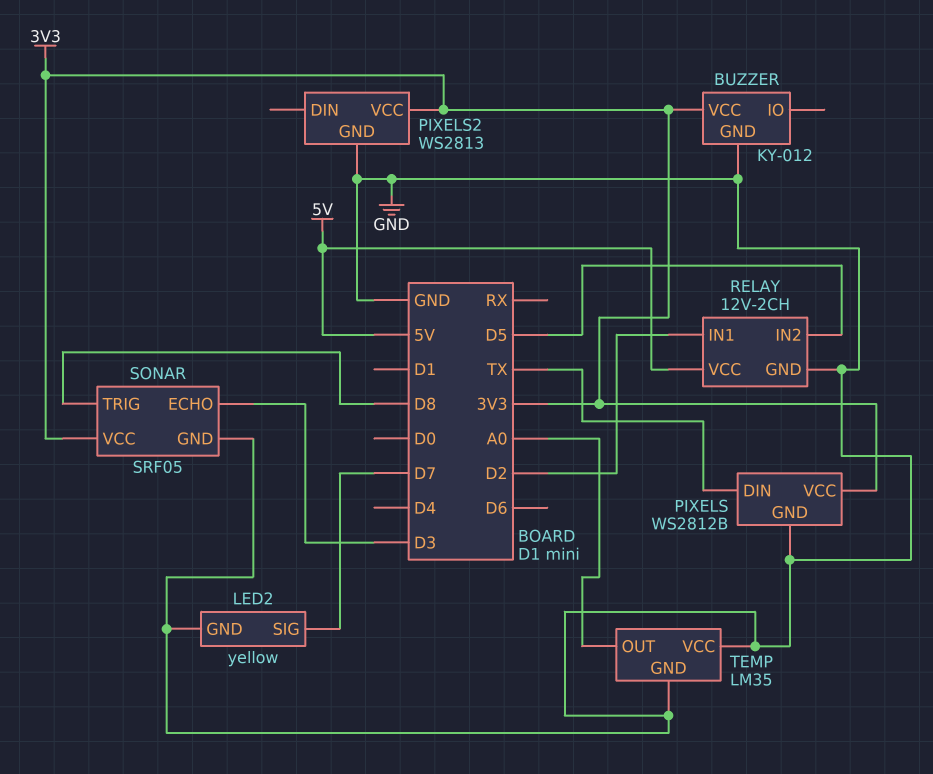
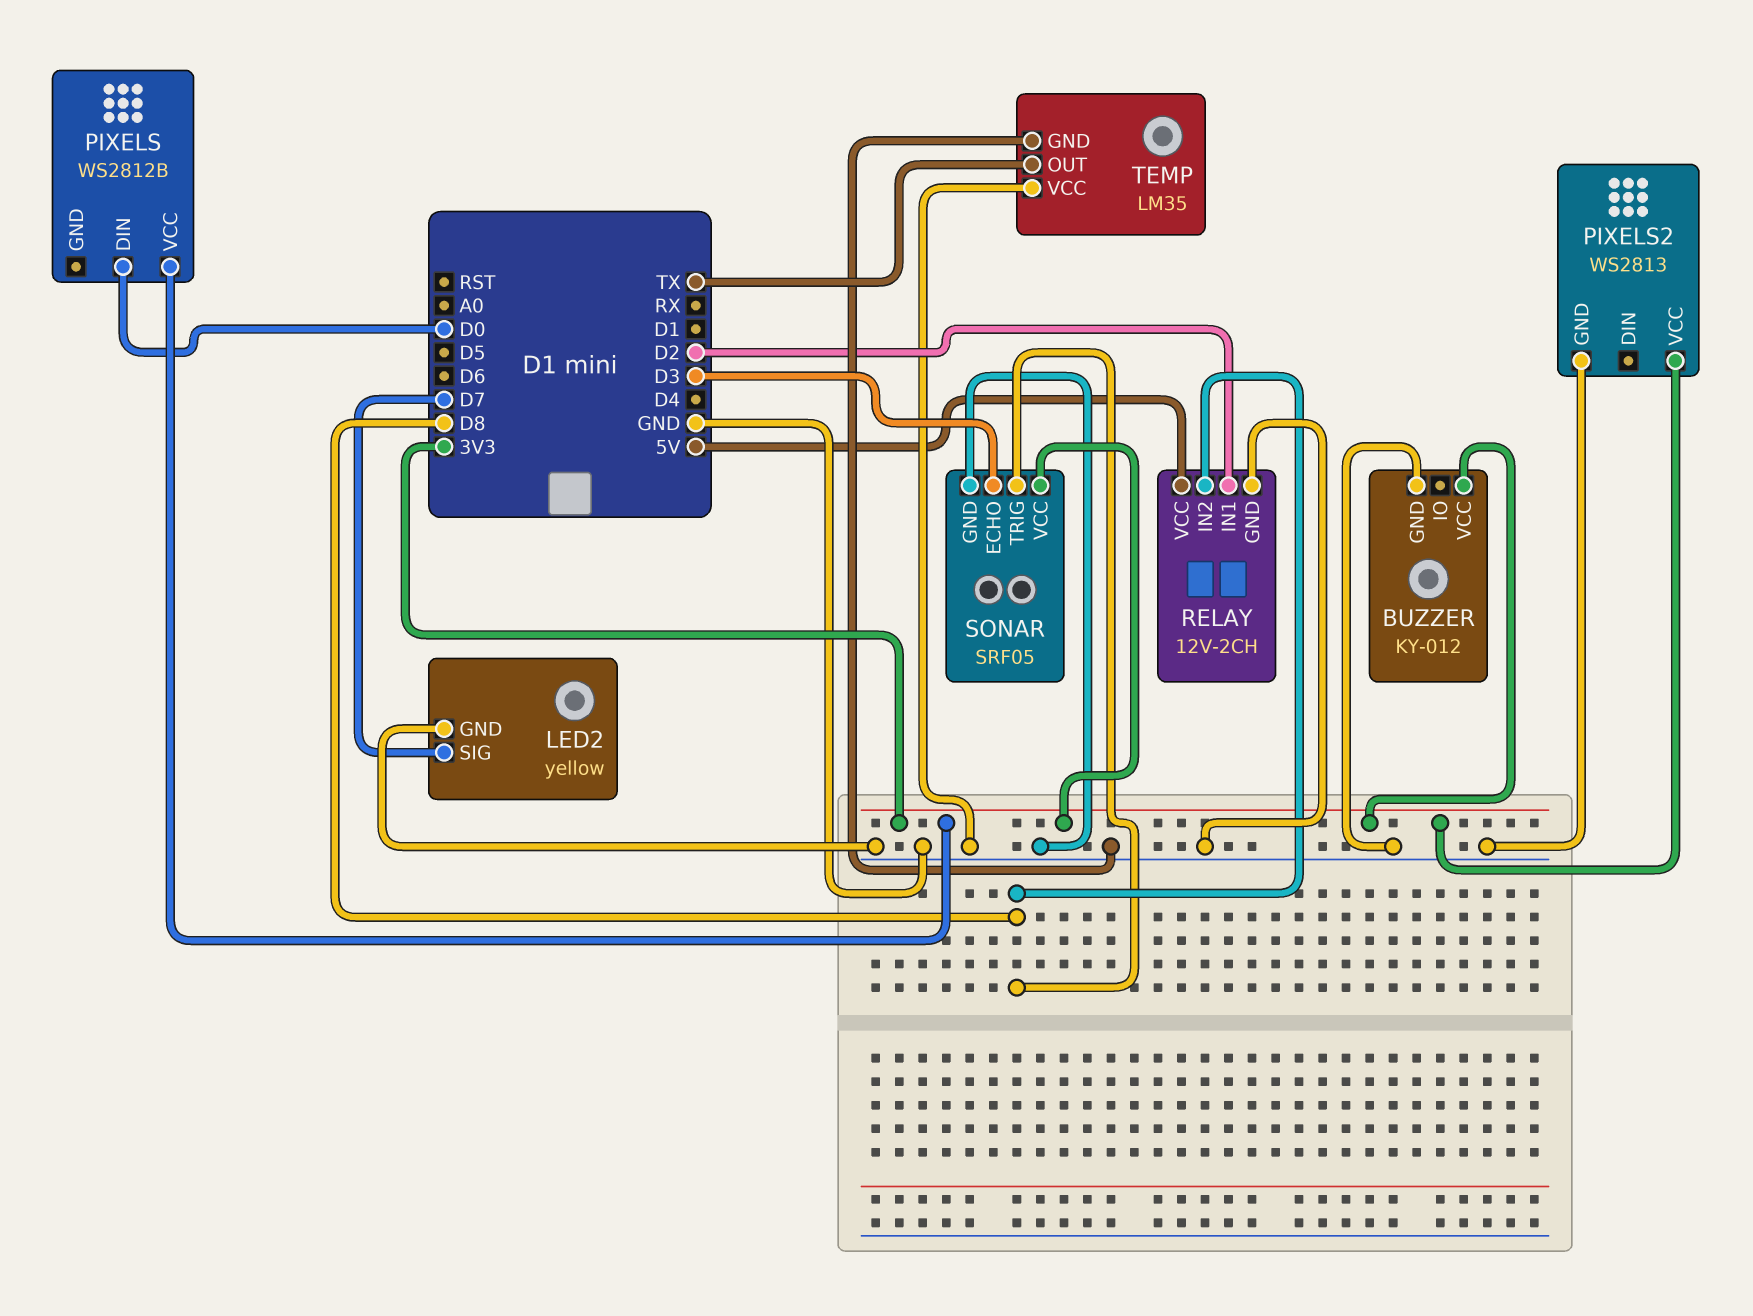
PIXELS pin DIN: TX -> D0
PIXELS pin GND: GND -> none
RELAY pin IN2: D5 -> D8
TEMP pin OUT: A0 -> TX

